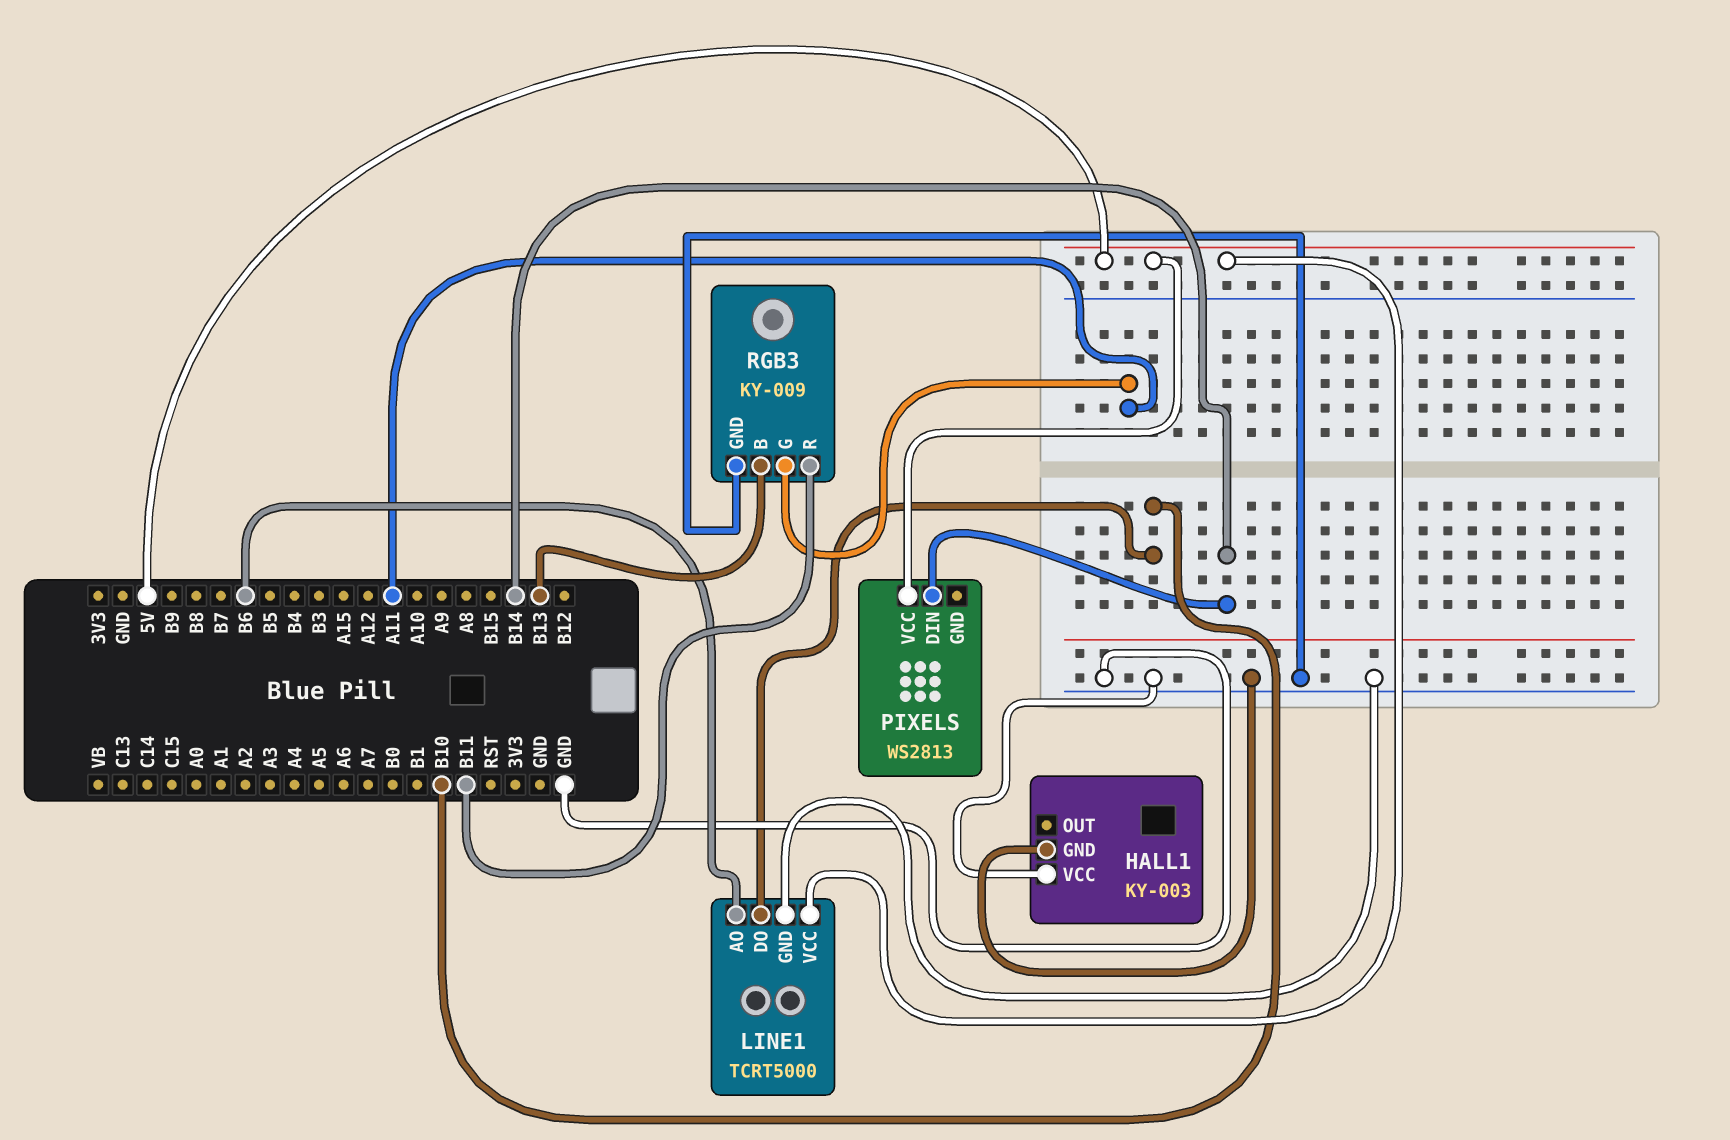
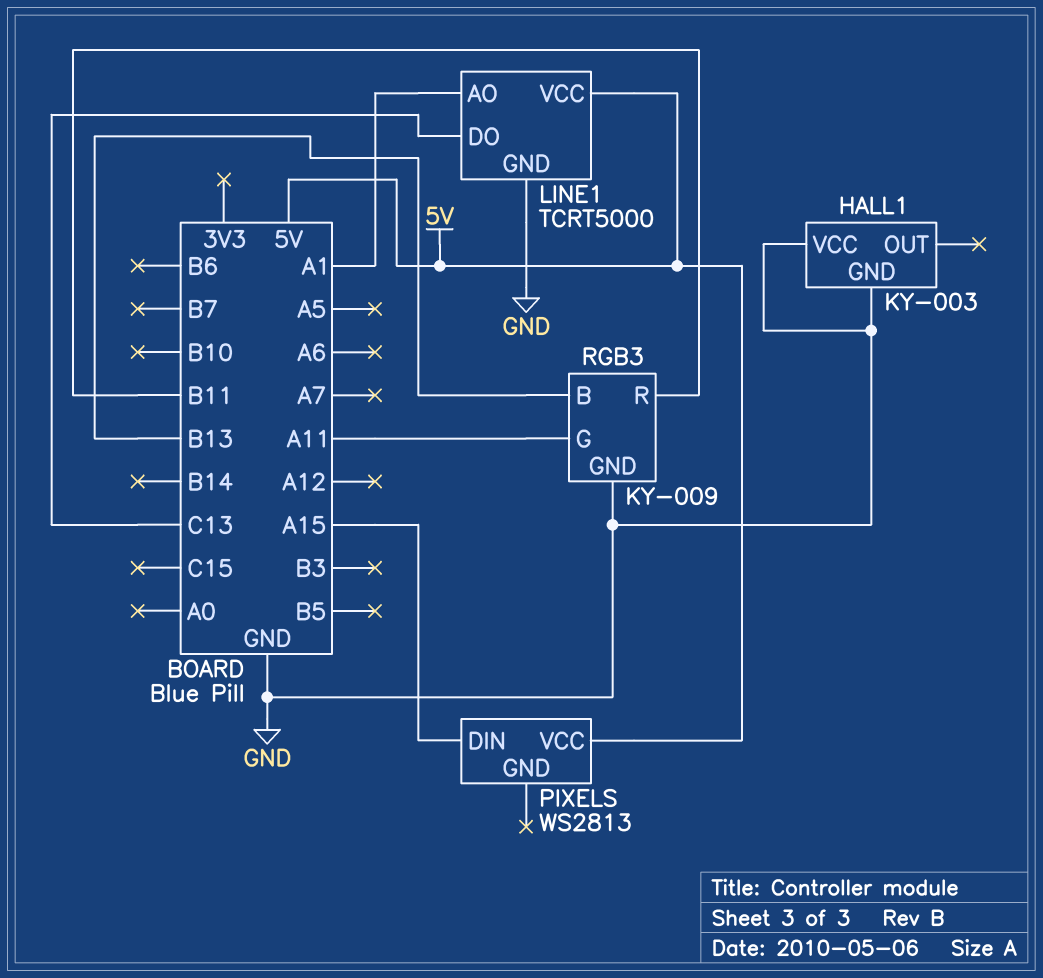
LINE1 pin AO: B6 -> A1
LINE1 pin DO: B10 -> C13
PIXELS pin DIN: B14 -> A15

